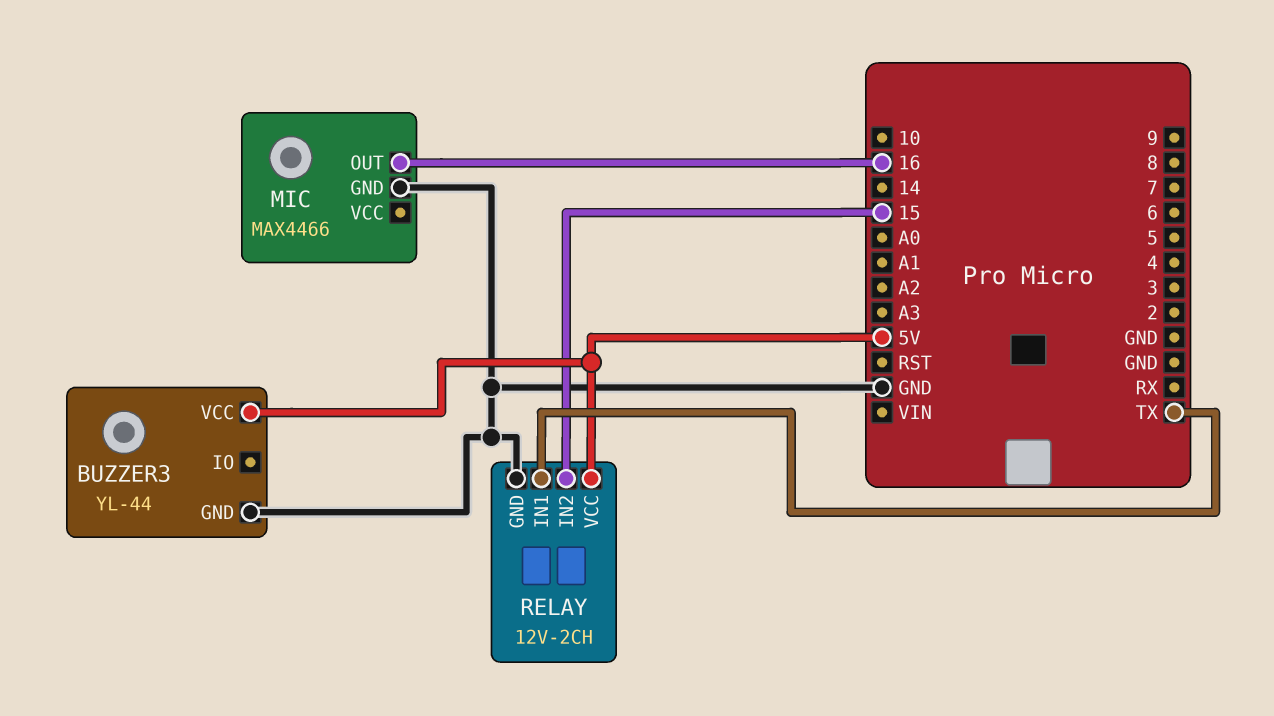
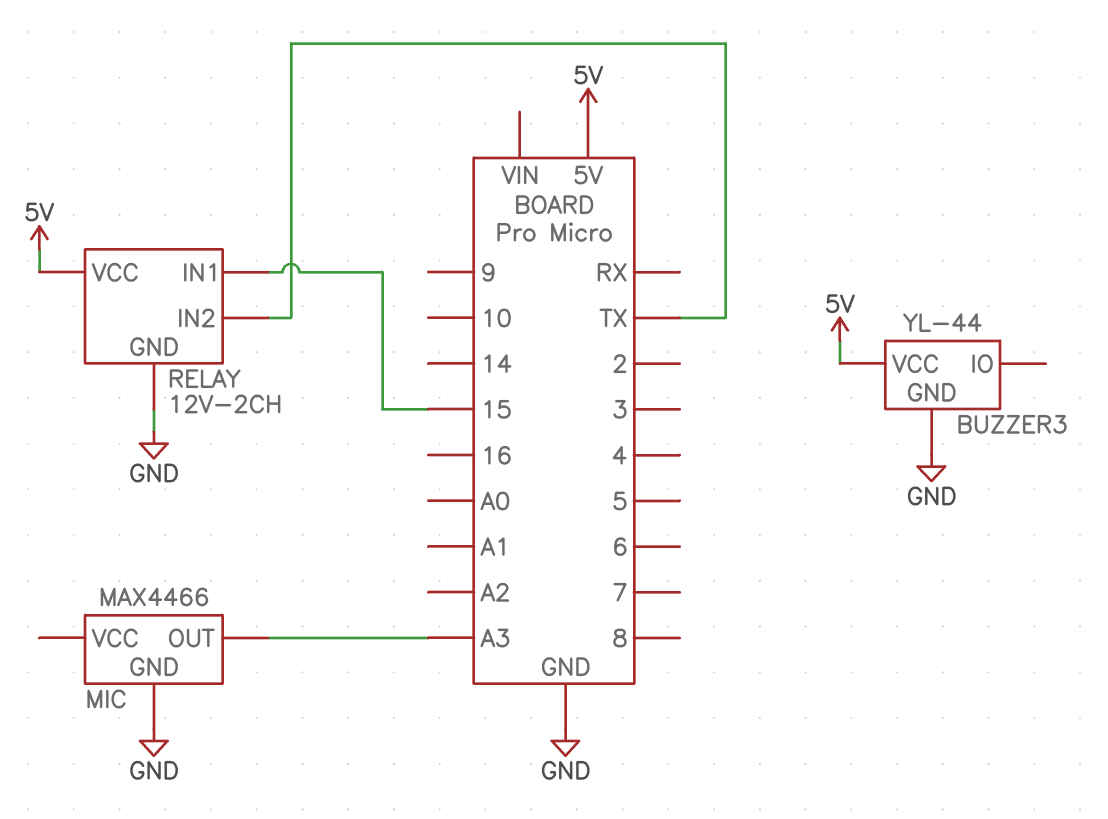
MIC pin OUT: 16 -> A3
RELAY pin IN1: TX -> 15
RELAY pin IN2: 15 -> TX

